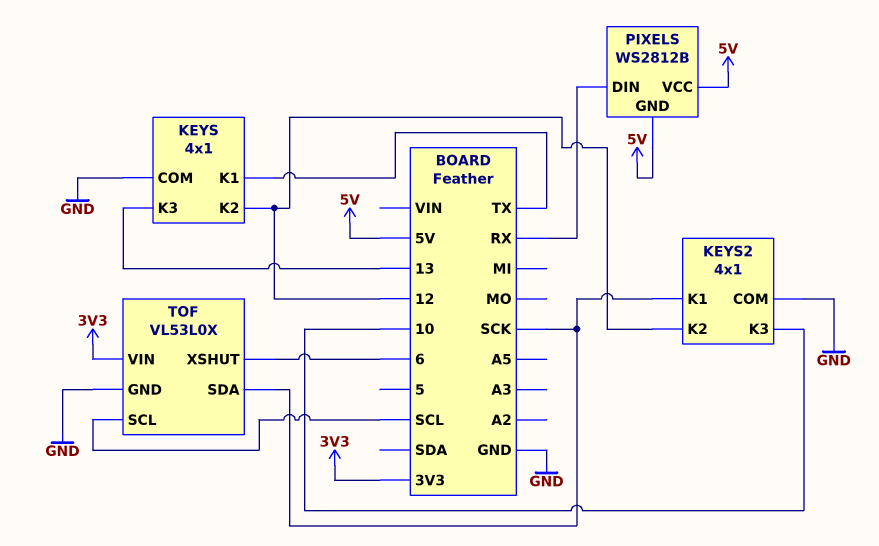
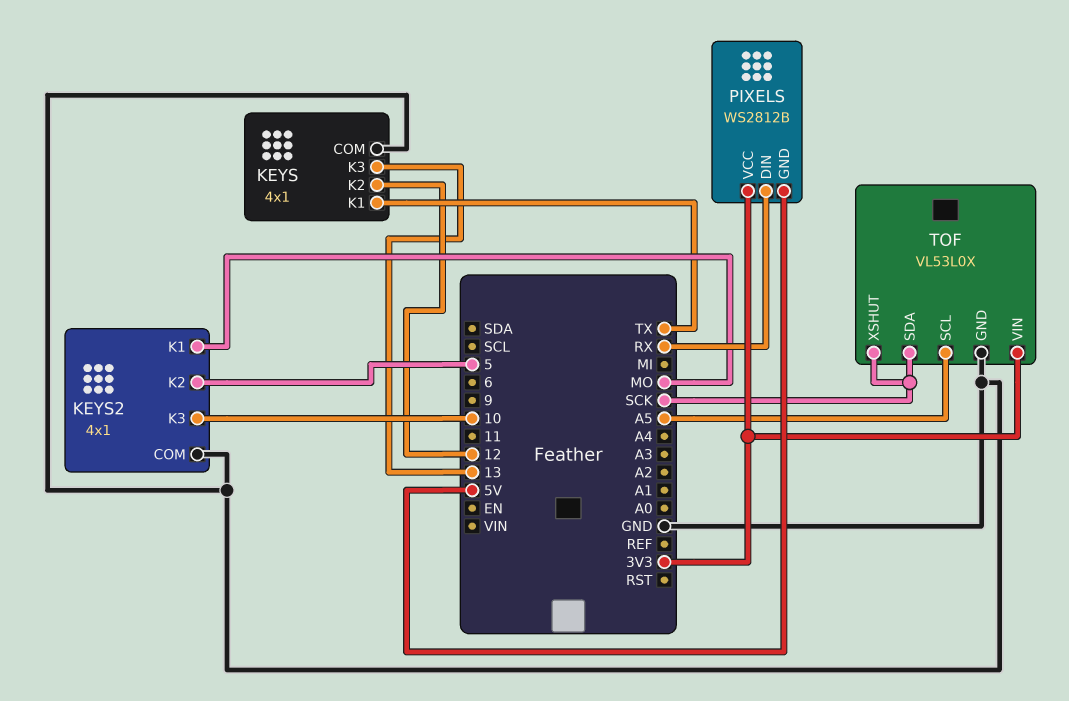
KEYS2 pin K1: SCK -> MO
KEYS2 pin K2: 12 -> 5
PIXELS pin VCC: 5V -> 3V3
TOF pin SCL: SCL -> A5
TOF pin XSHUT: 6 -> SCK

